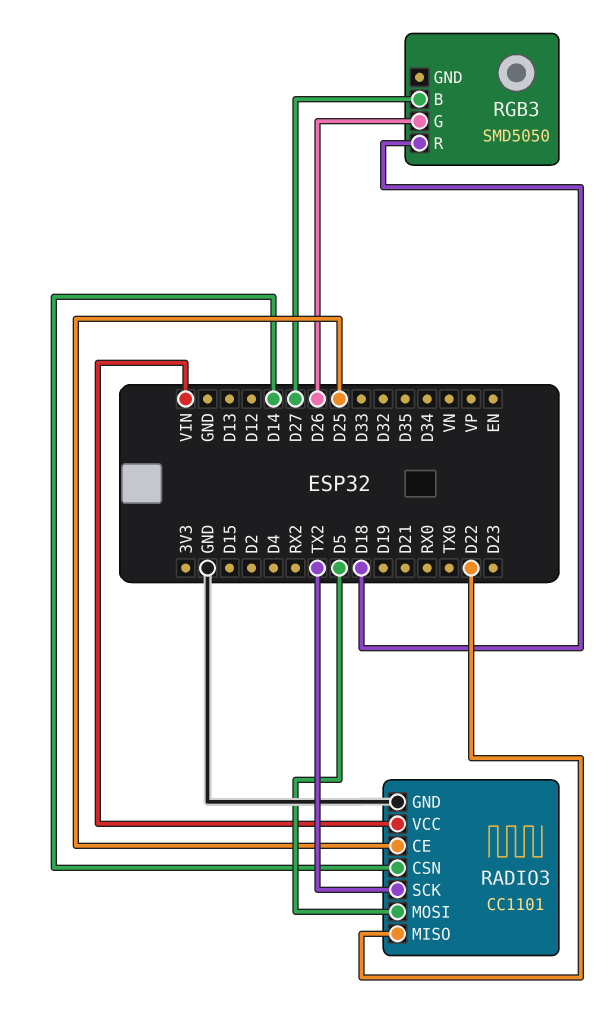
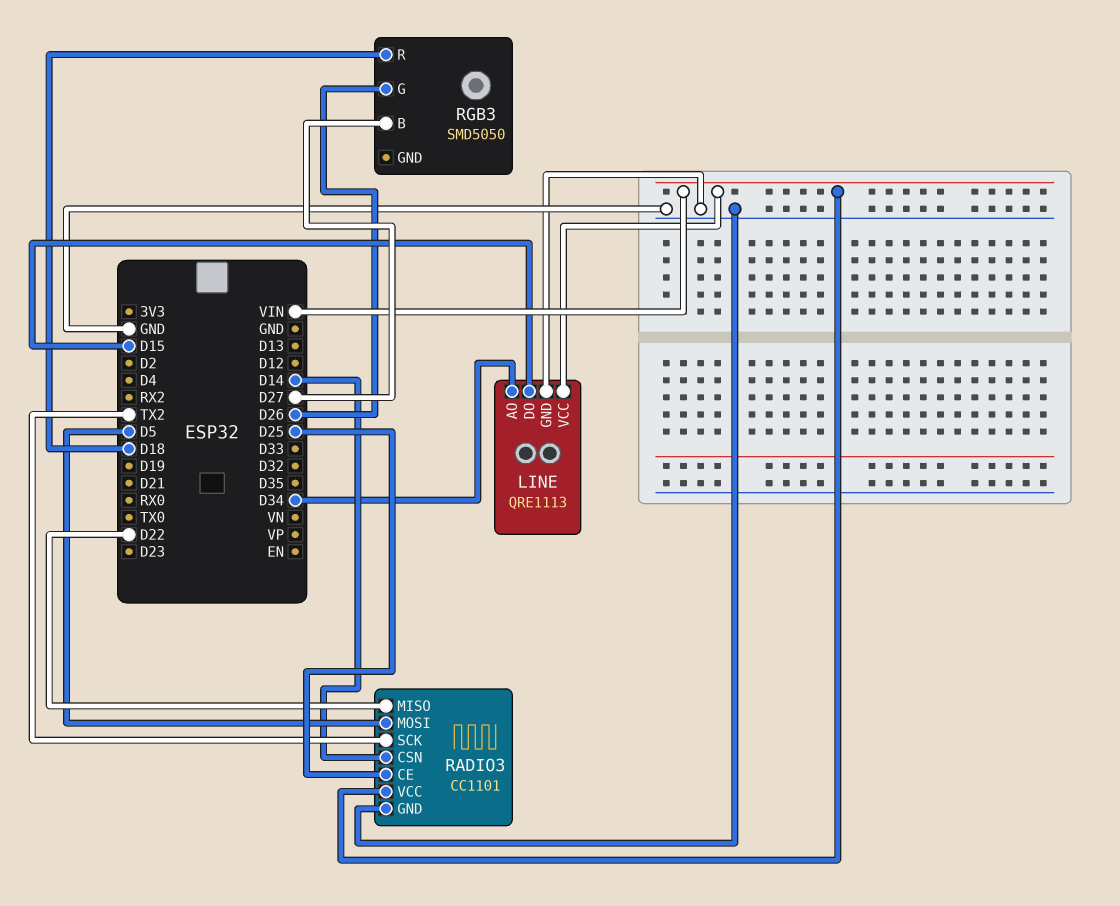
LINE: none -> QRE1113
LINE pin AO: none -> D34
LINE pin DO: none -> D15
LINE pin GND: none -> GND
LINE pin VCC: none -> VIN

